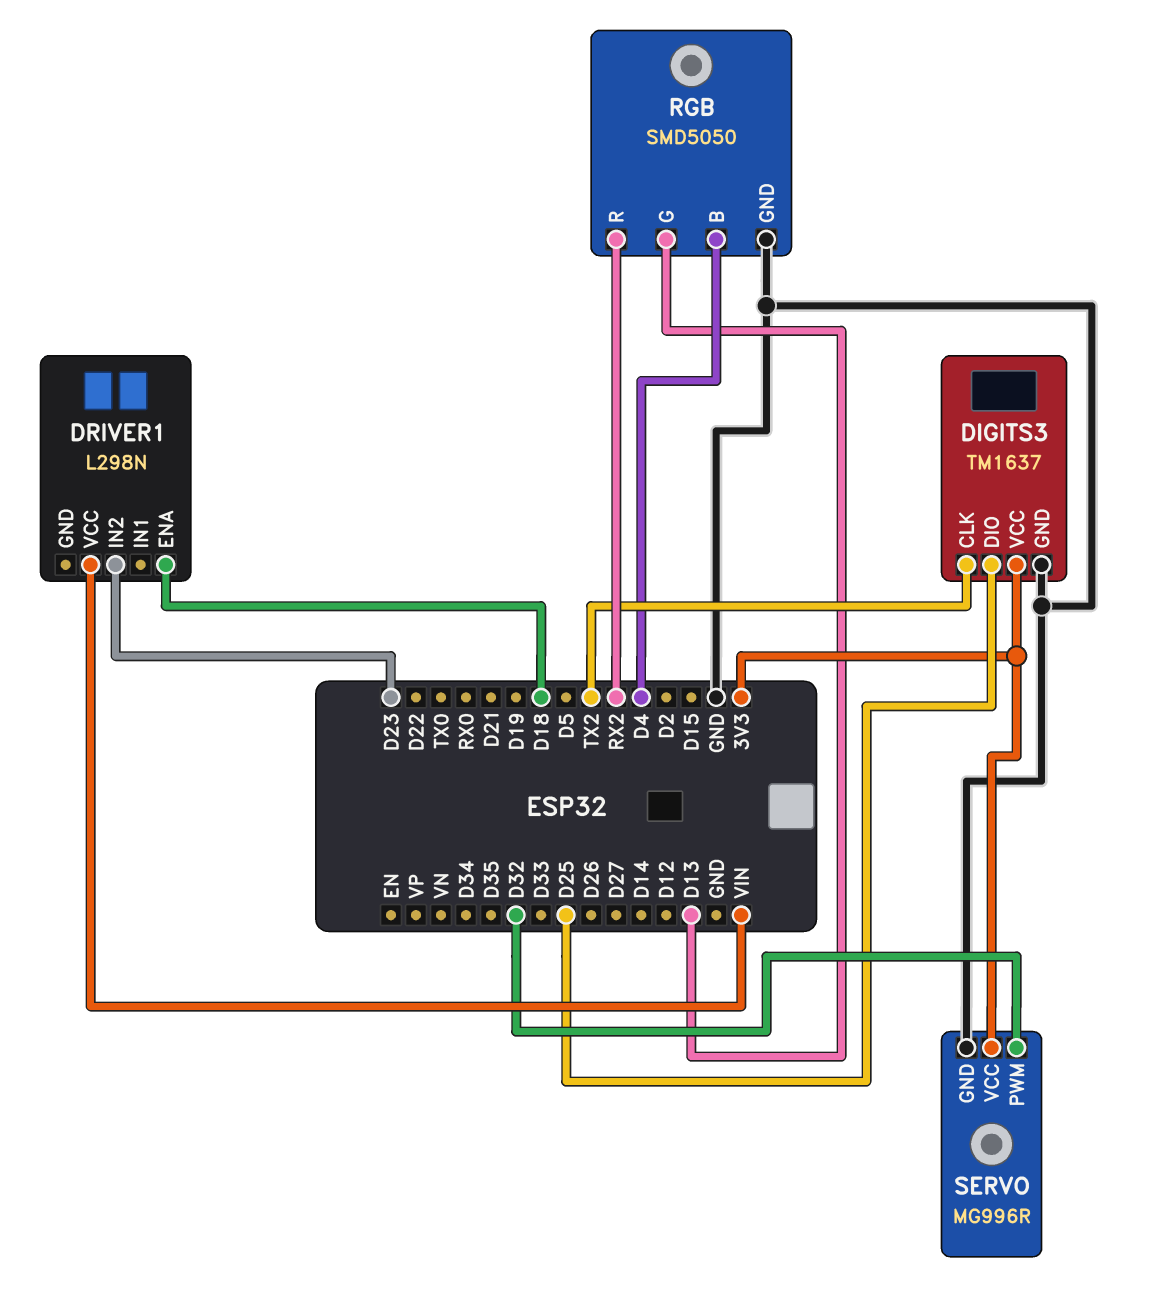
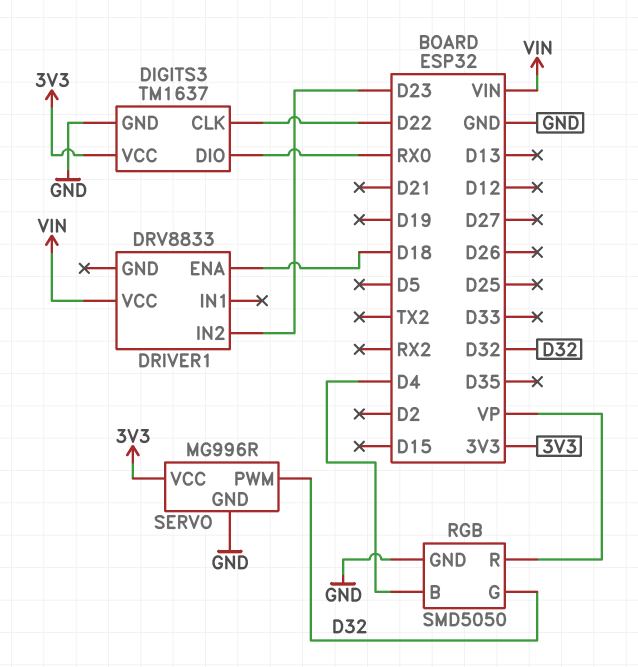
DIGITS3 pin CLK: TX2 -> D22
DIGITS3 pin DIO: D25 -> RX0
DRIVER1: L298N -> DRV8833
RGB pin G: D13 -> D32
RGB pin R: RX2 -> VP

